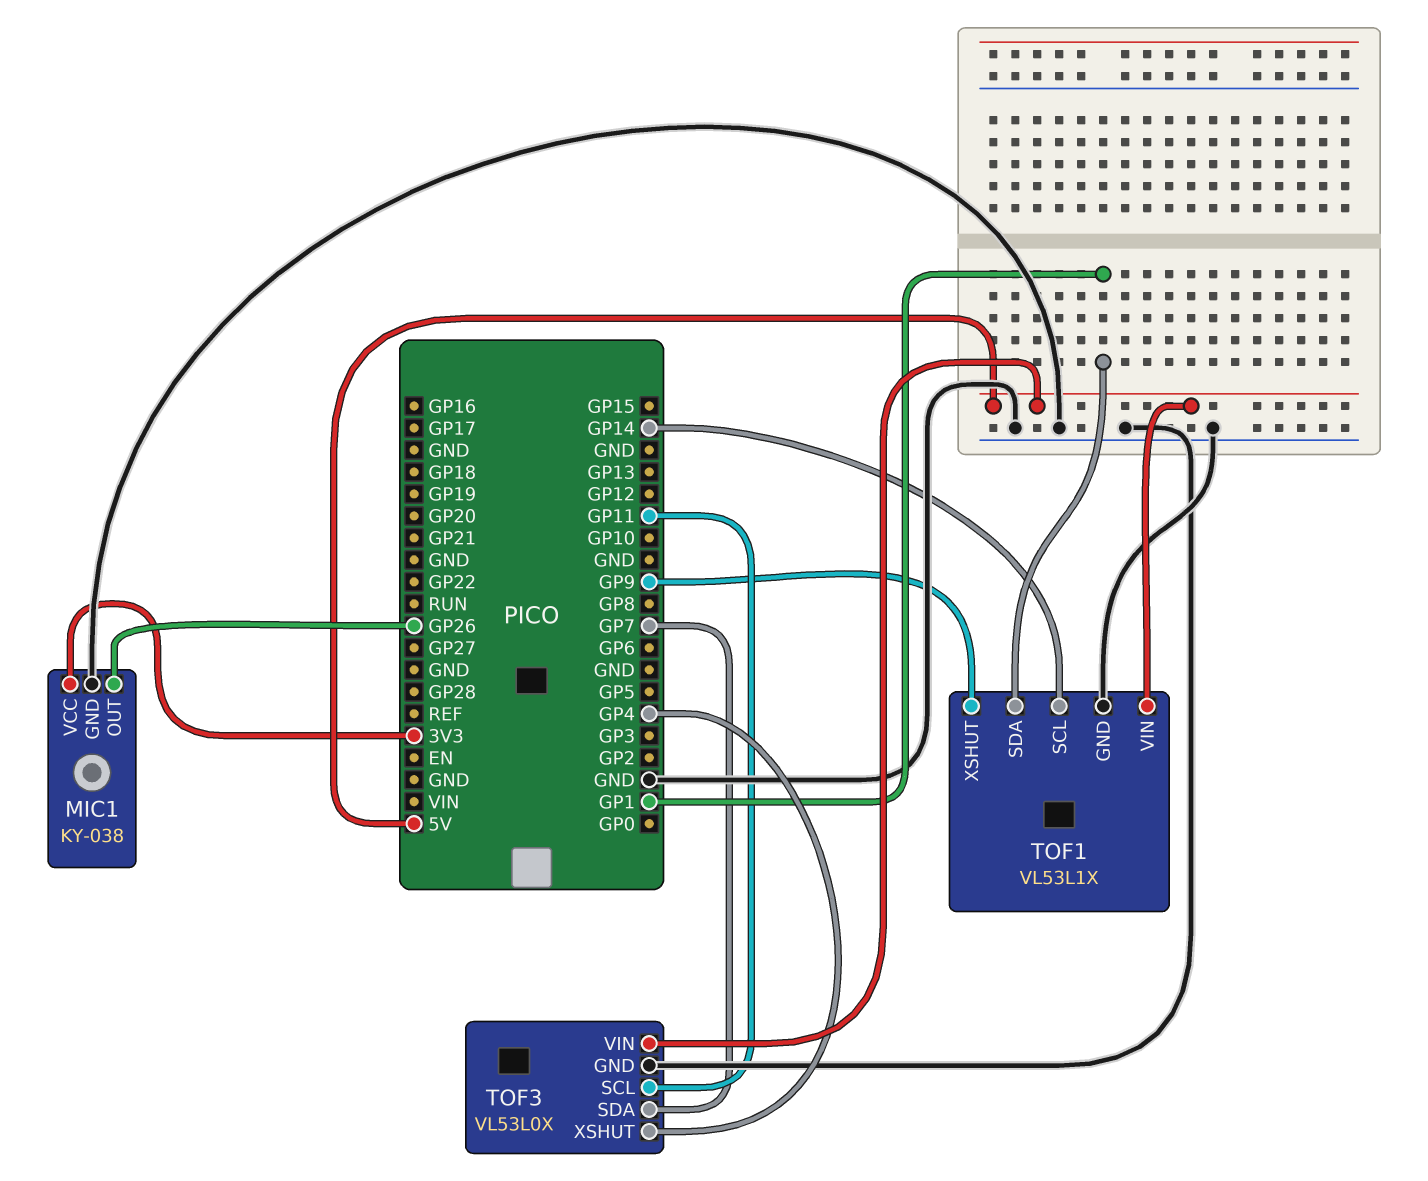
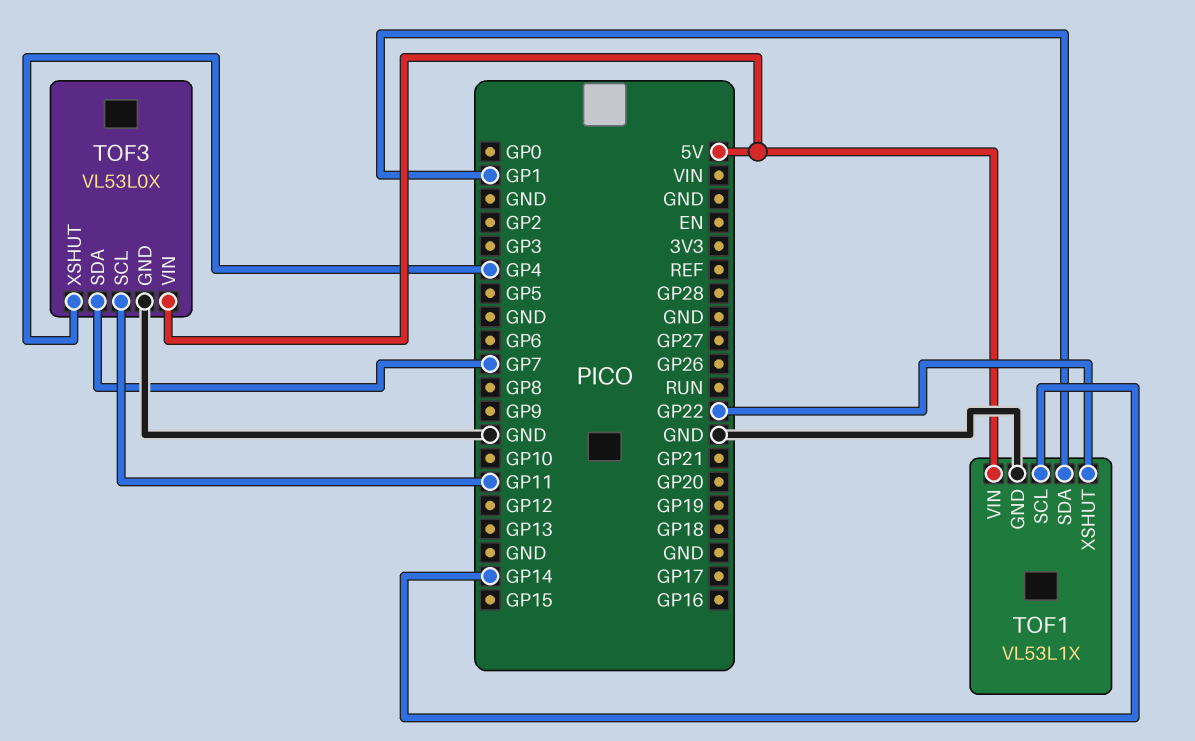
MIC1: KY-038 -> none
MIC1 pin GND: GND -> none
MIC1 pin OUT: GP26 -> none
MIC1 pin VCC: 3V3 -> none
TOF1 pin XSHUT: GP9 -> GP22

